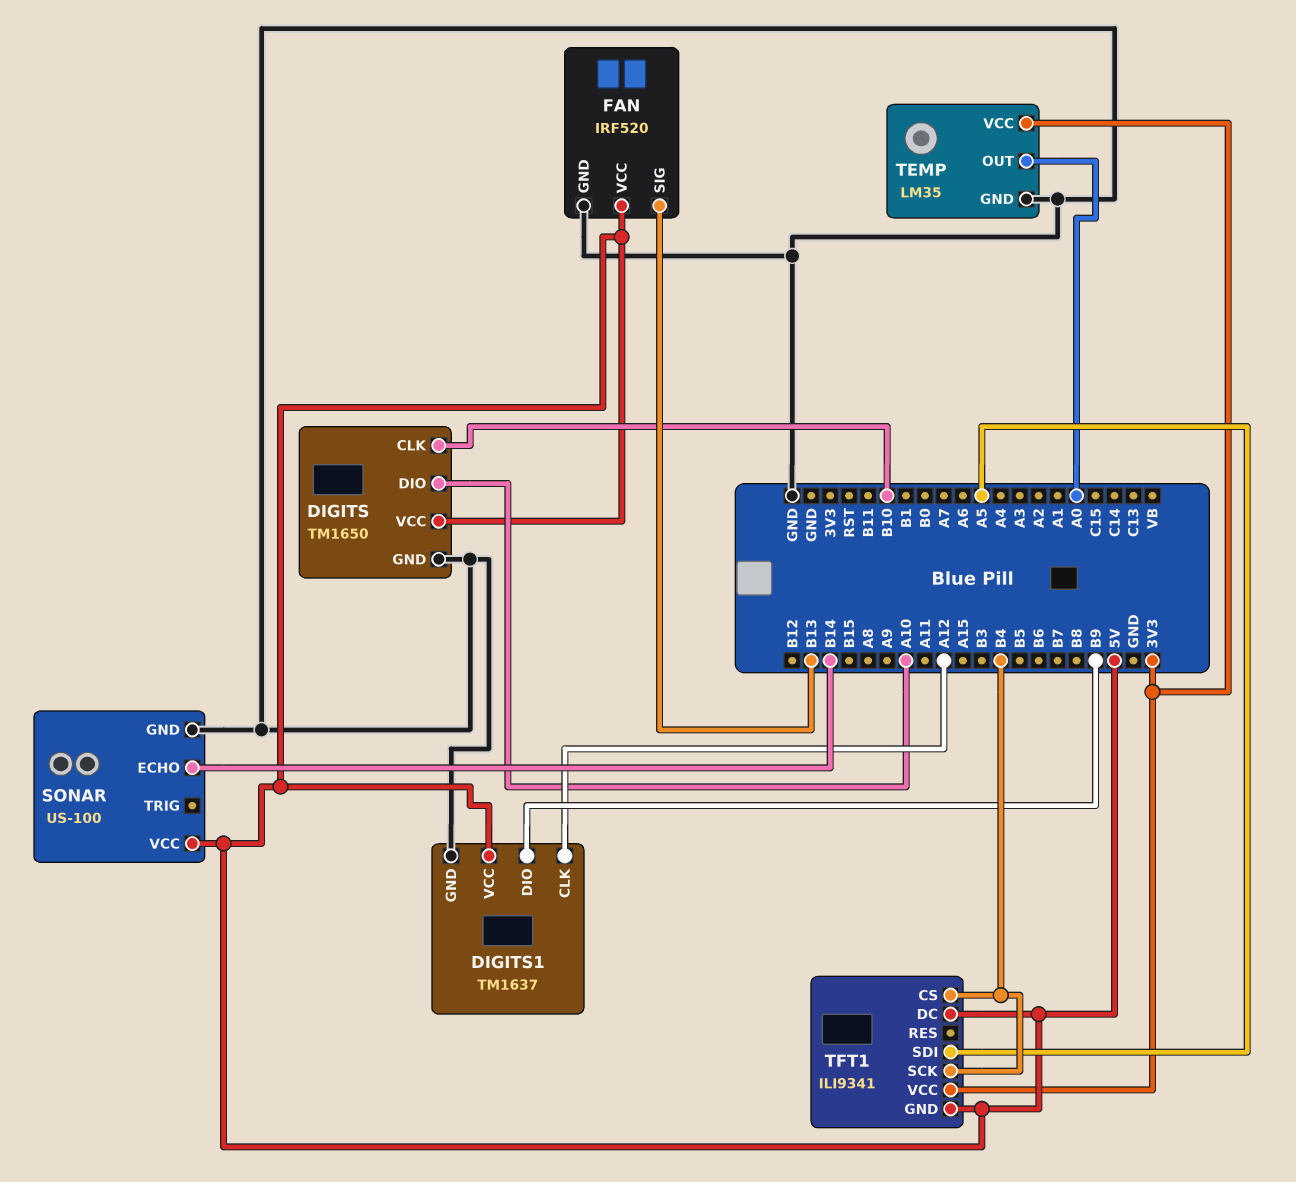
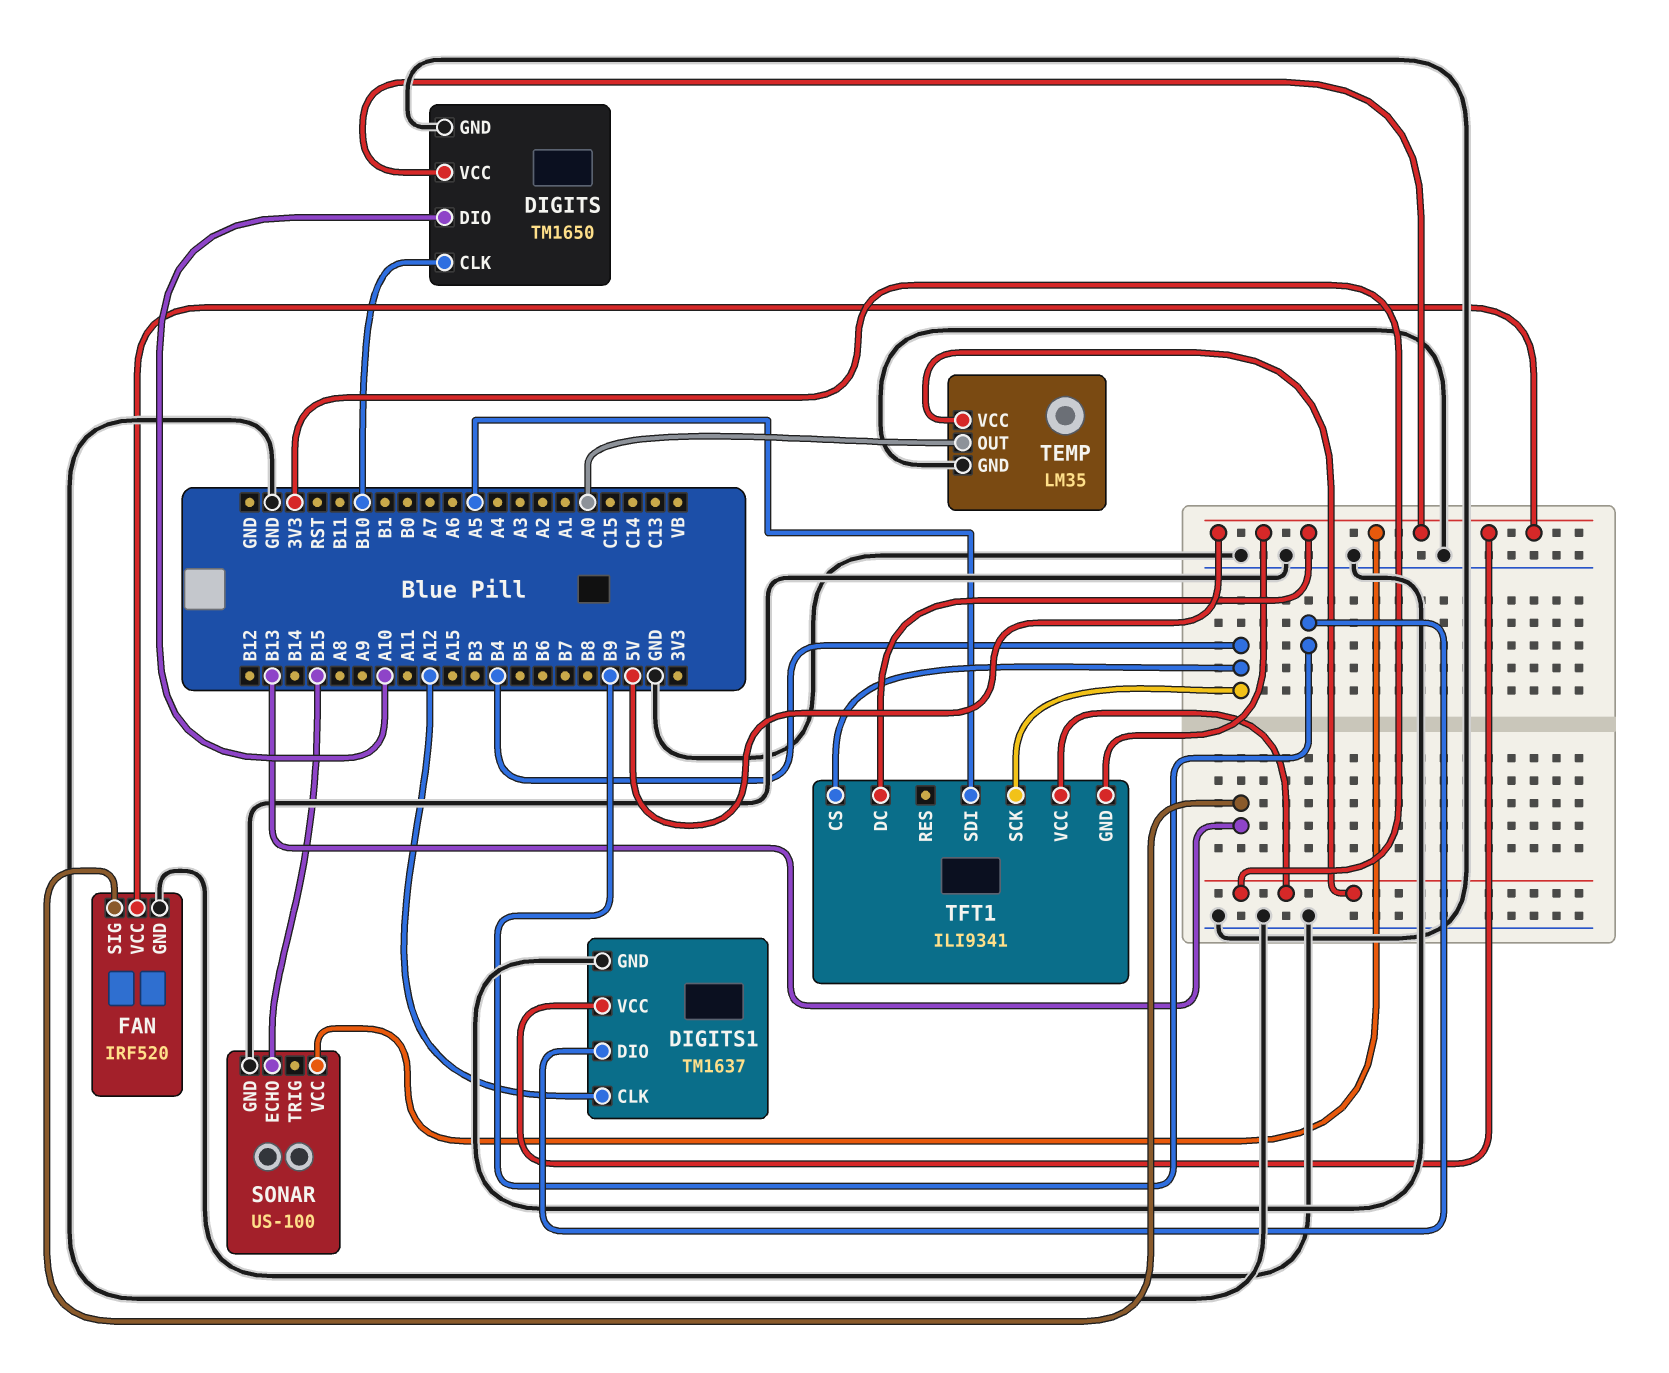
SONAR pin ECHO: B14 -> B15

